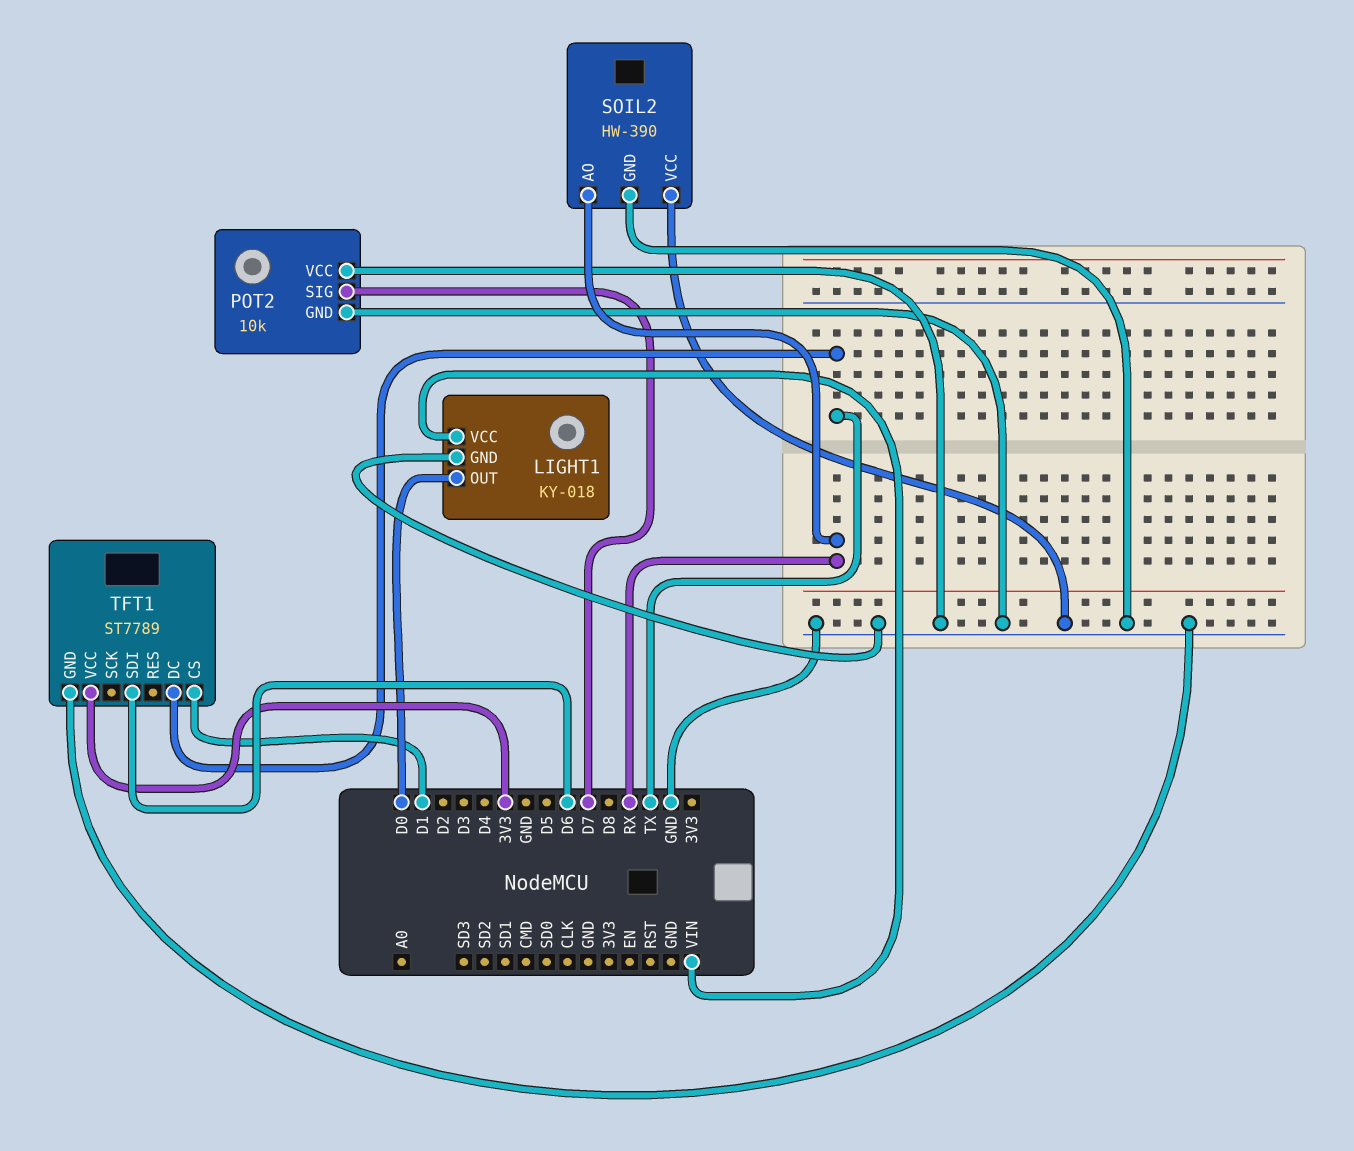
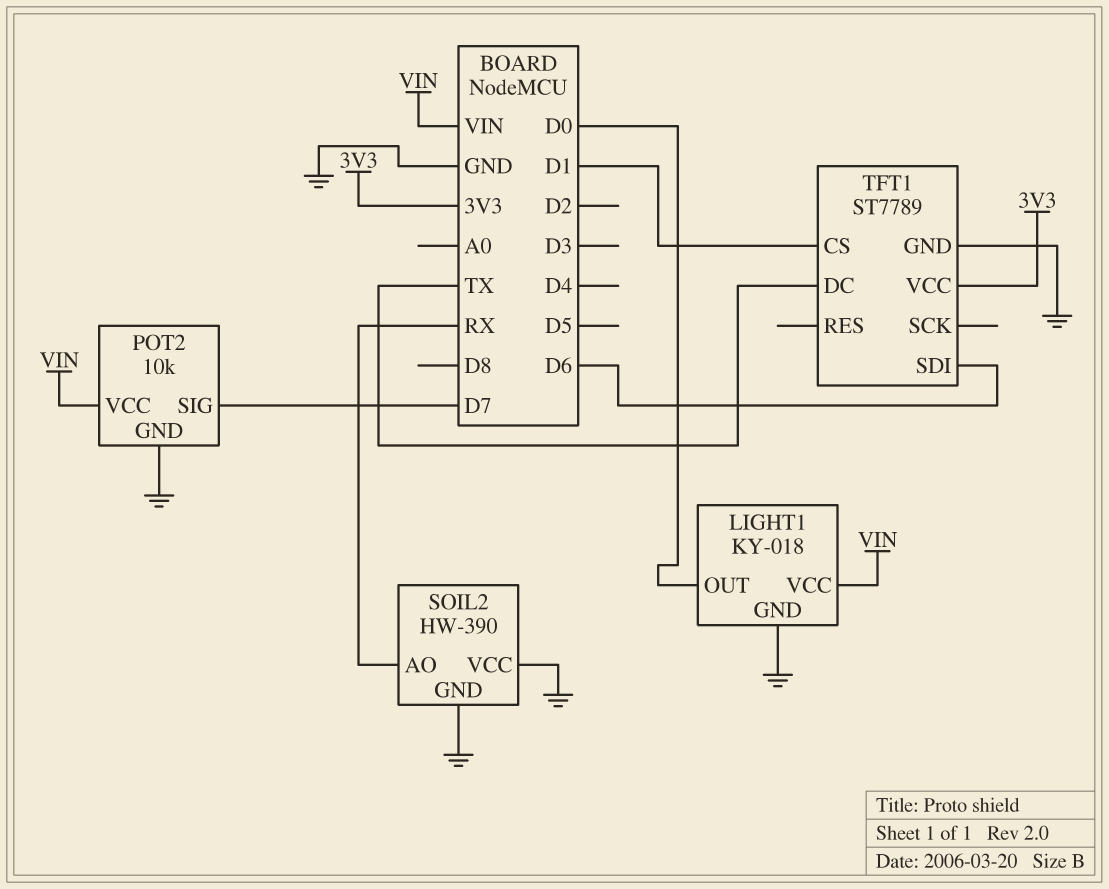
POT2 pin VCC: GND -> VIN

